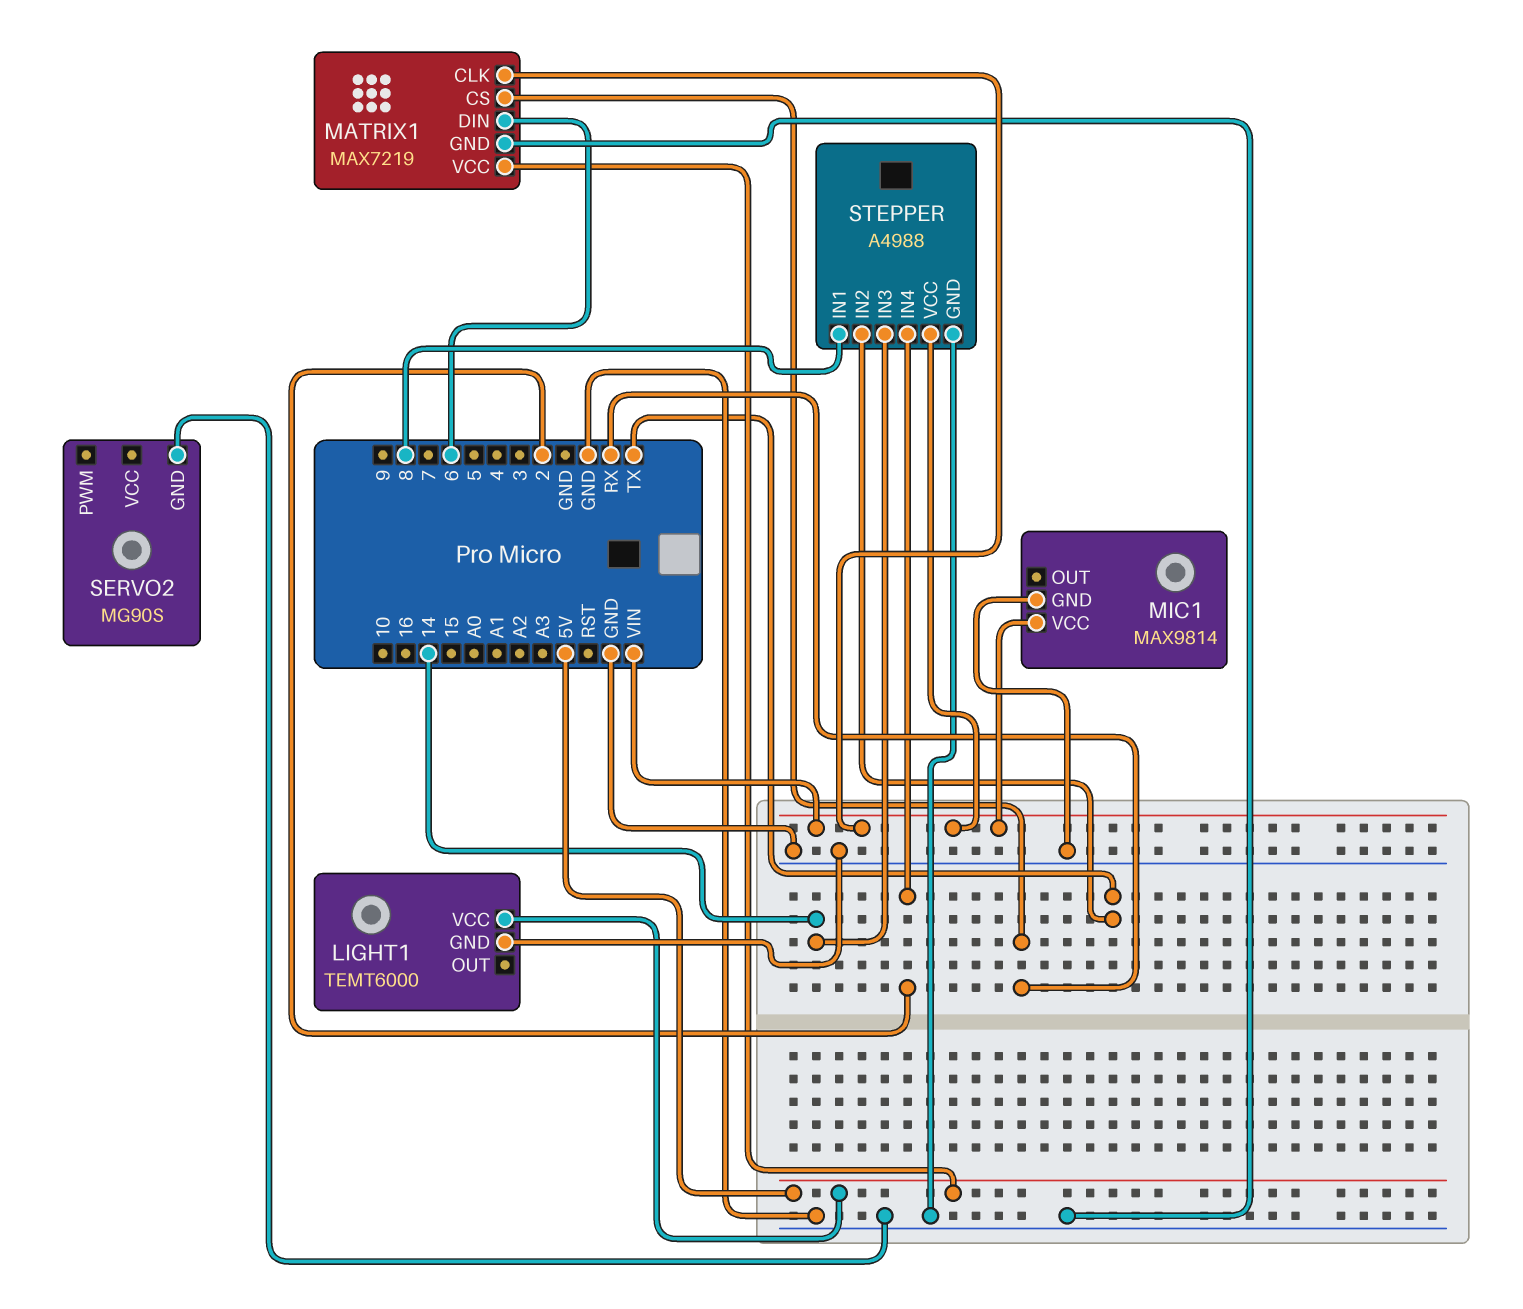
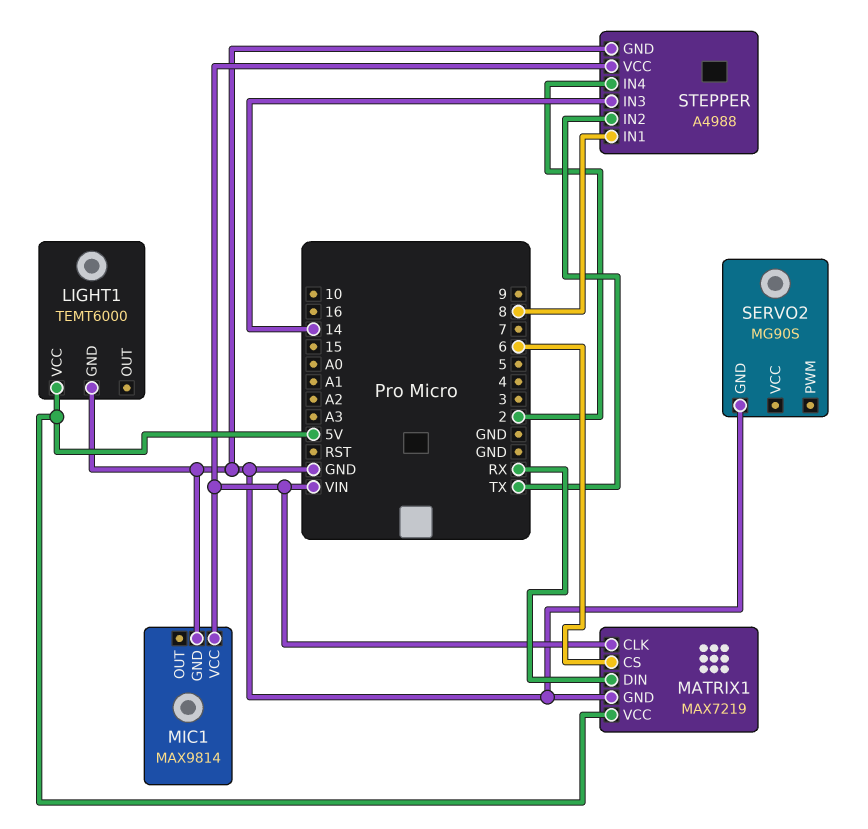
MATRIX1 pin CS: RX -> 6
MATRIX1 pin DIN: 6 -> RX

